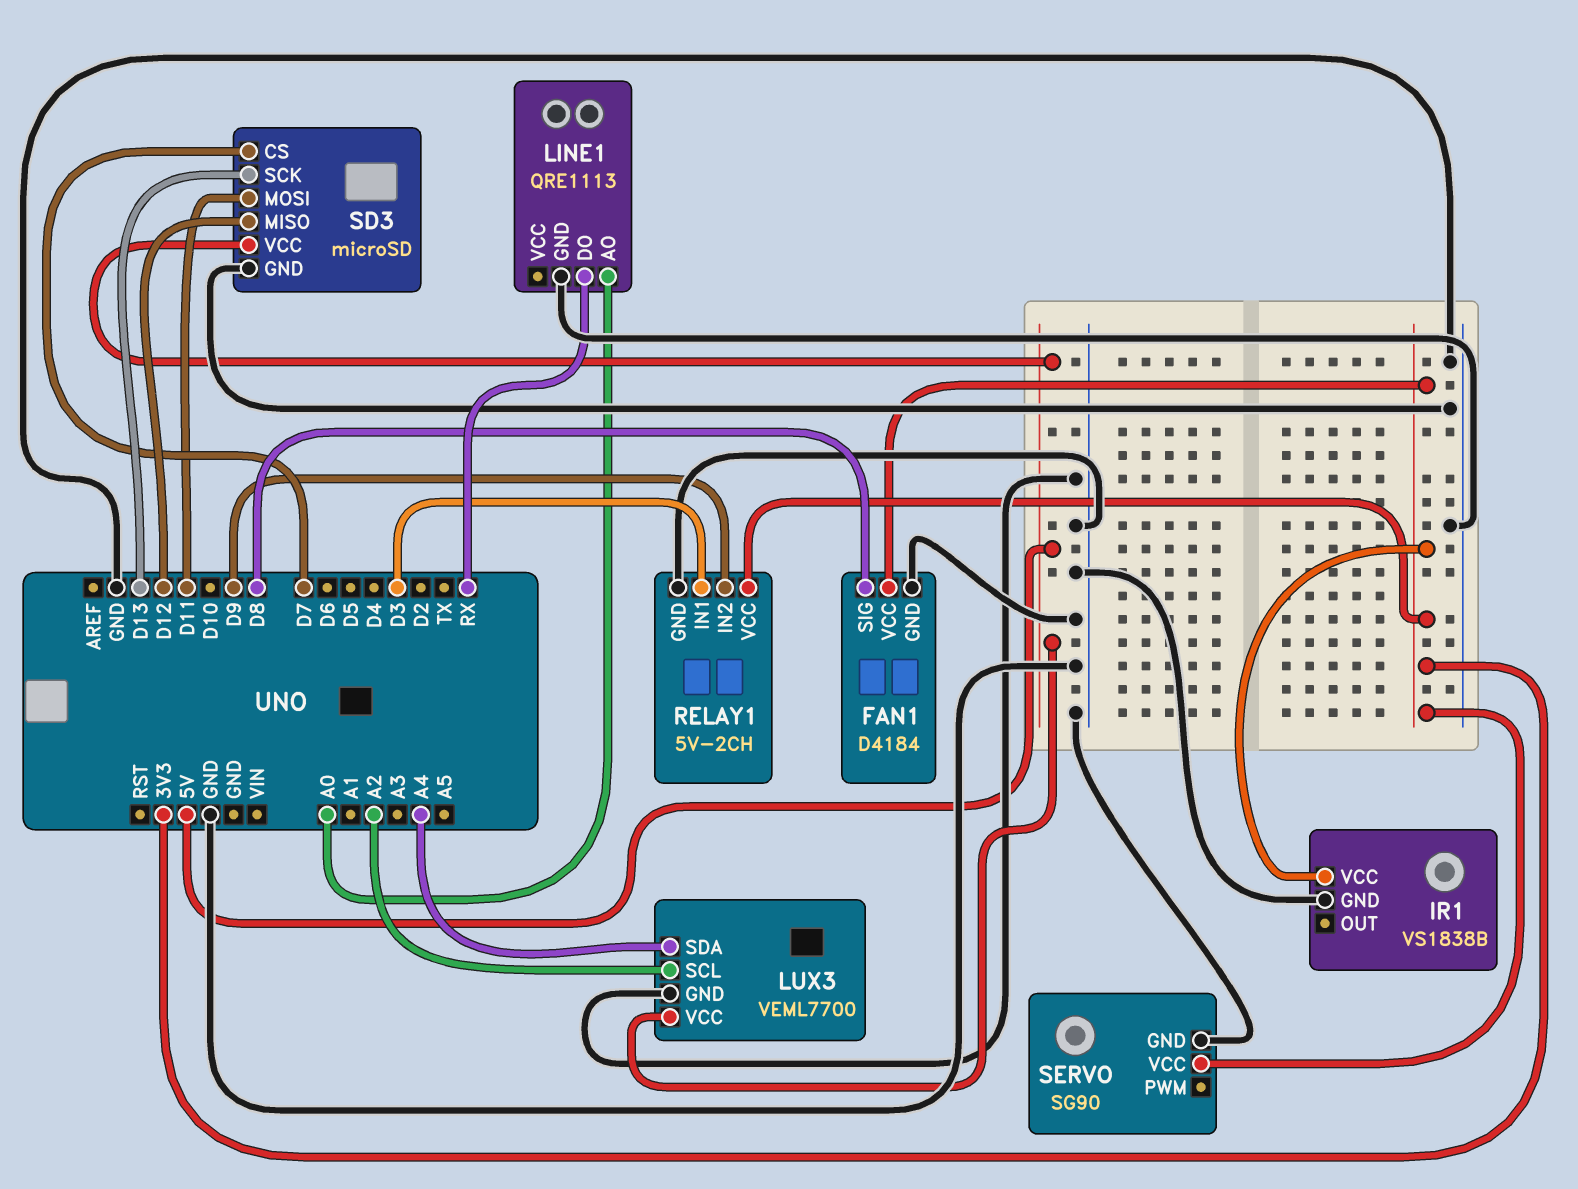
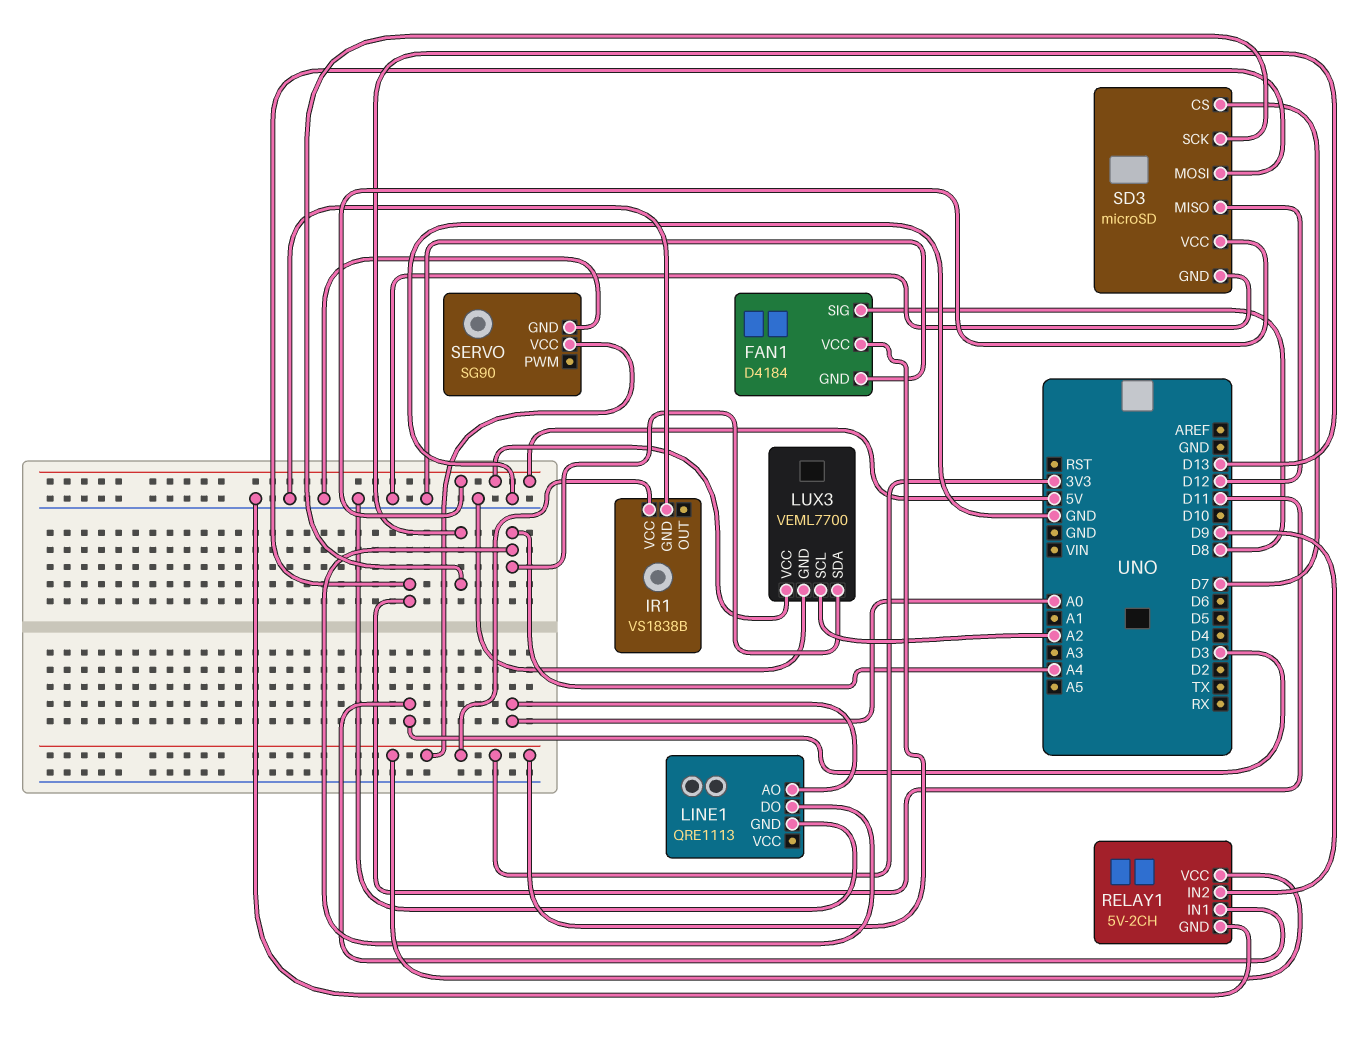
LINE1 pin DO: RX -> A4

